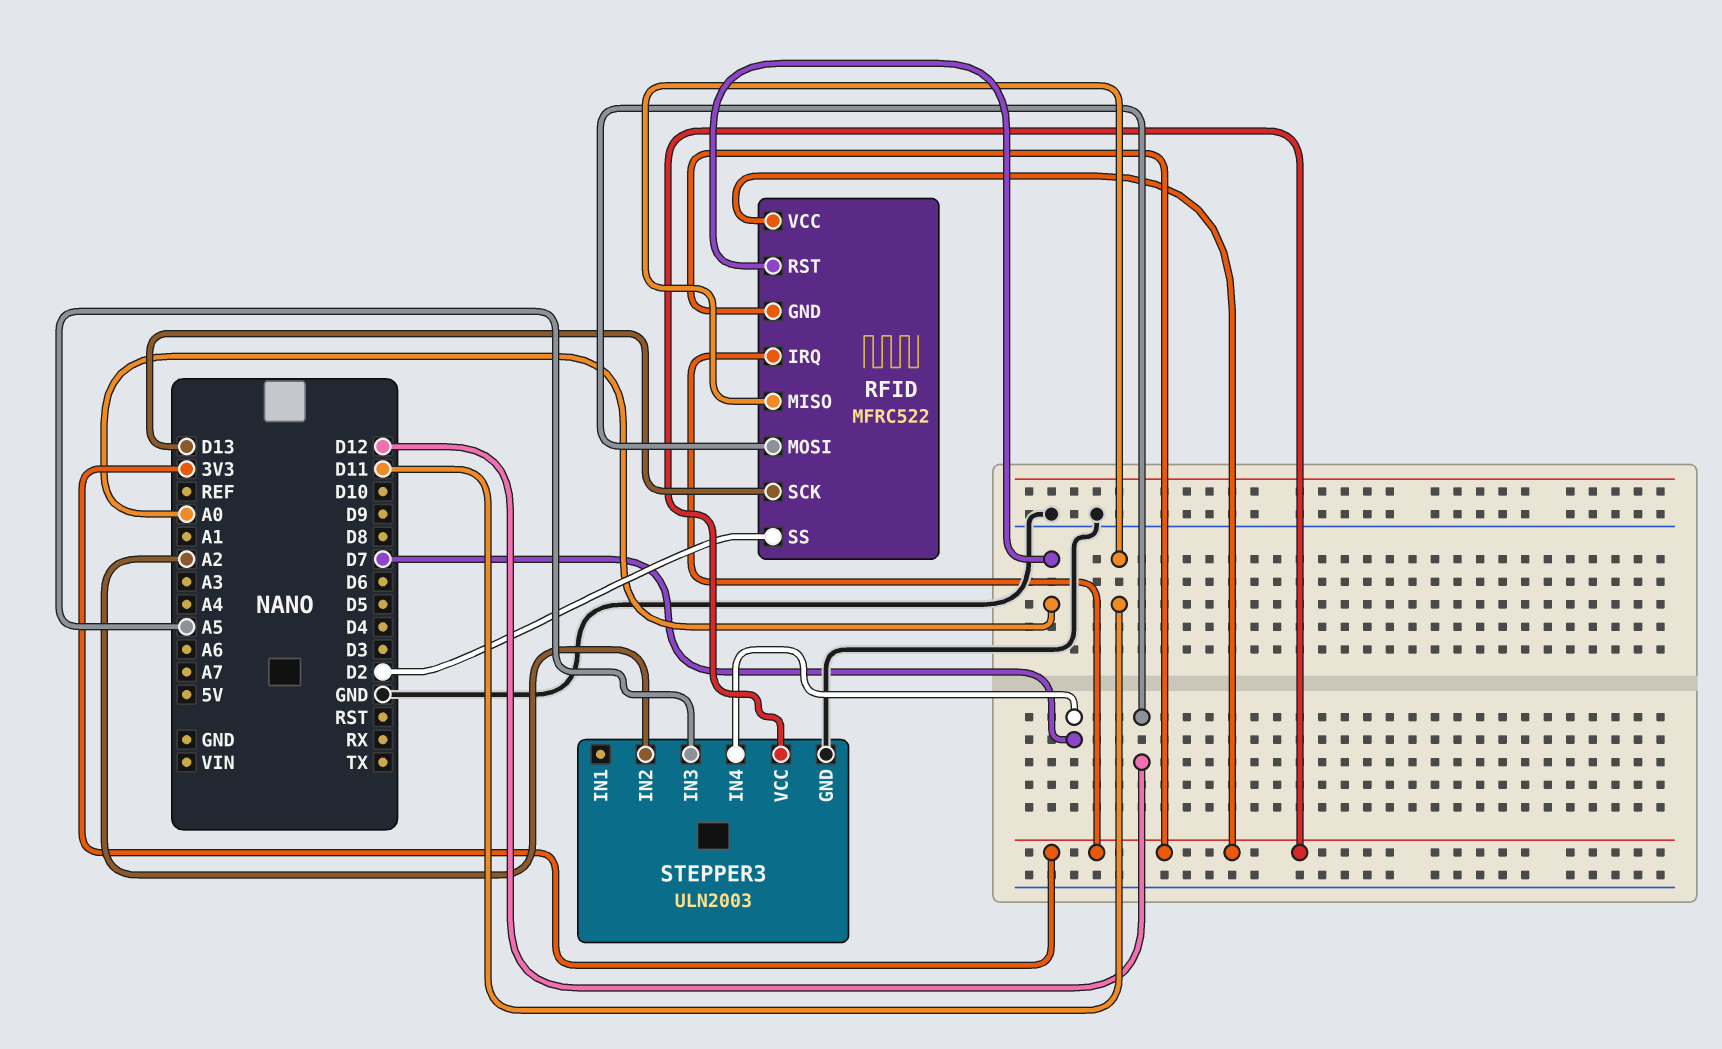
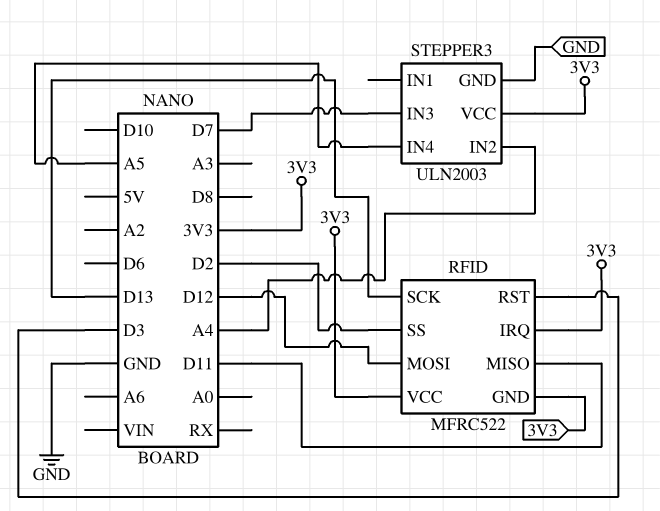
RFID pin RST: A0 -> D3
STEPPER3 pin IN2: A2 -> A4
STEPPER3 pin IN3: A5 -> D7
STEPPER3 pin IN4: D7 -> A5

